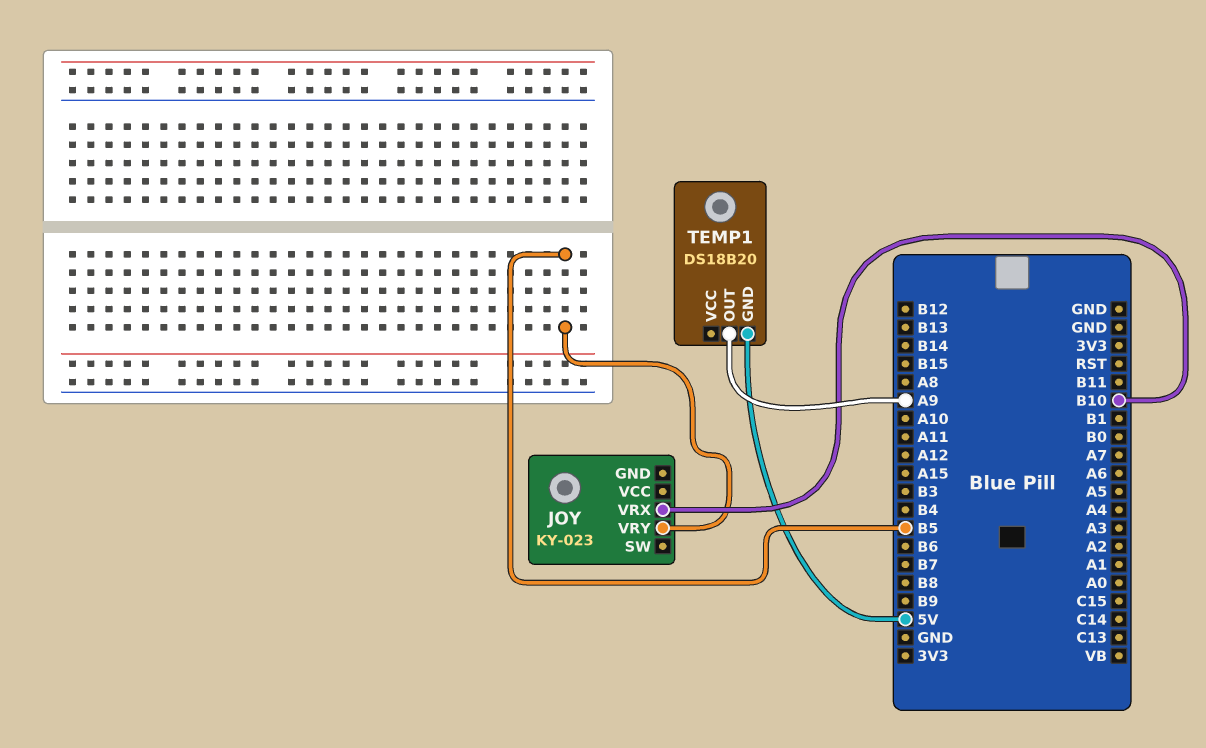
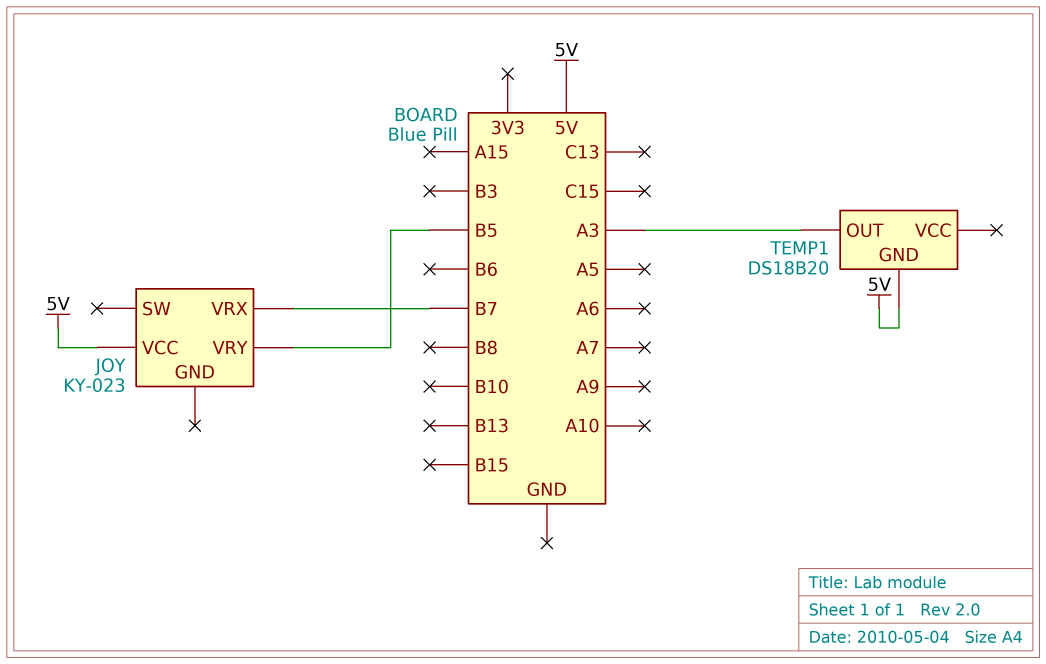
JOY pin VCC: none -> 5V
JOY pin VRX: B10 -> B7
TEMP1 pin OUT: A9 -> A3

